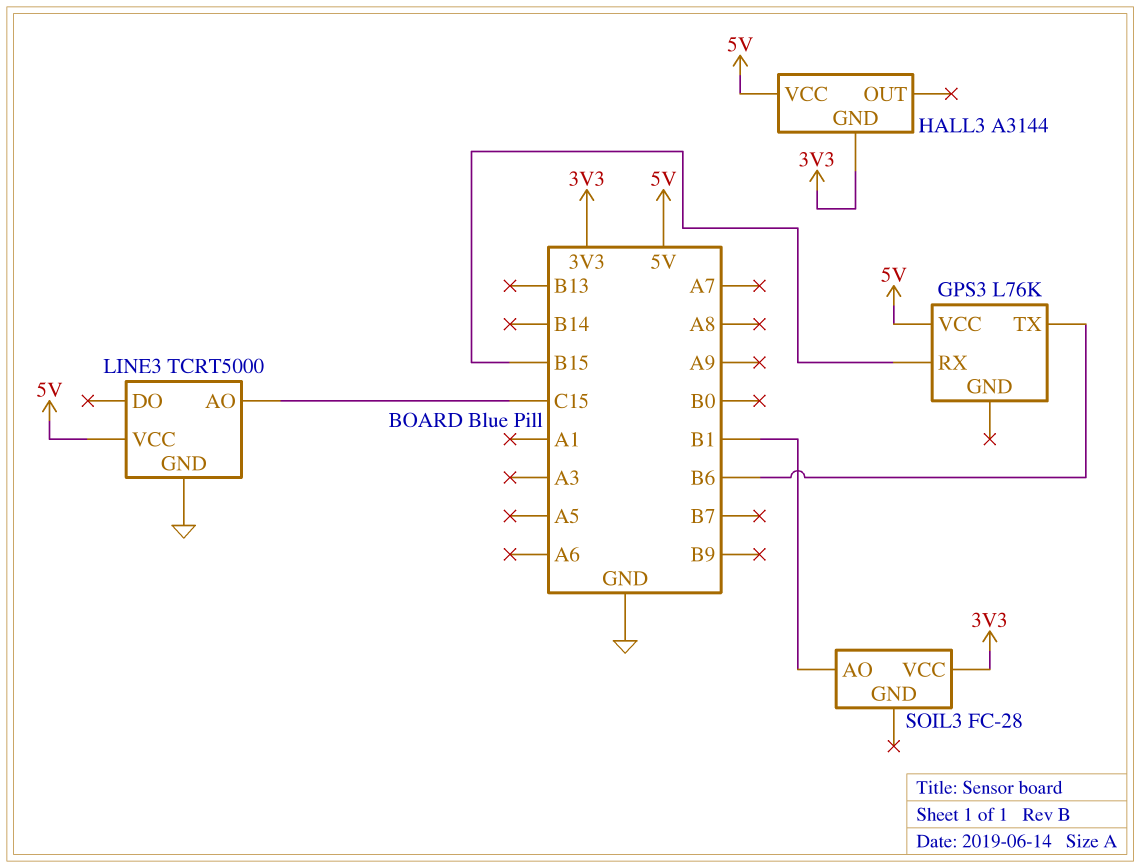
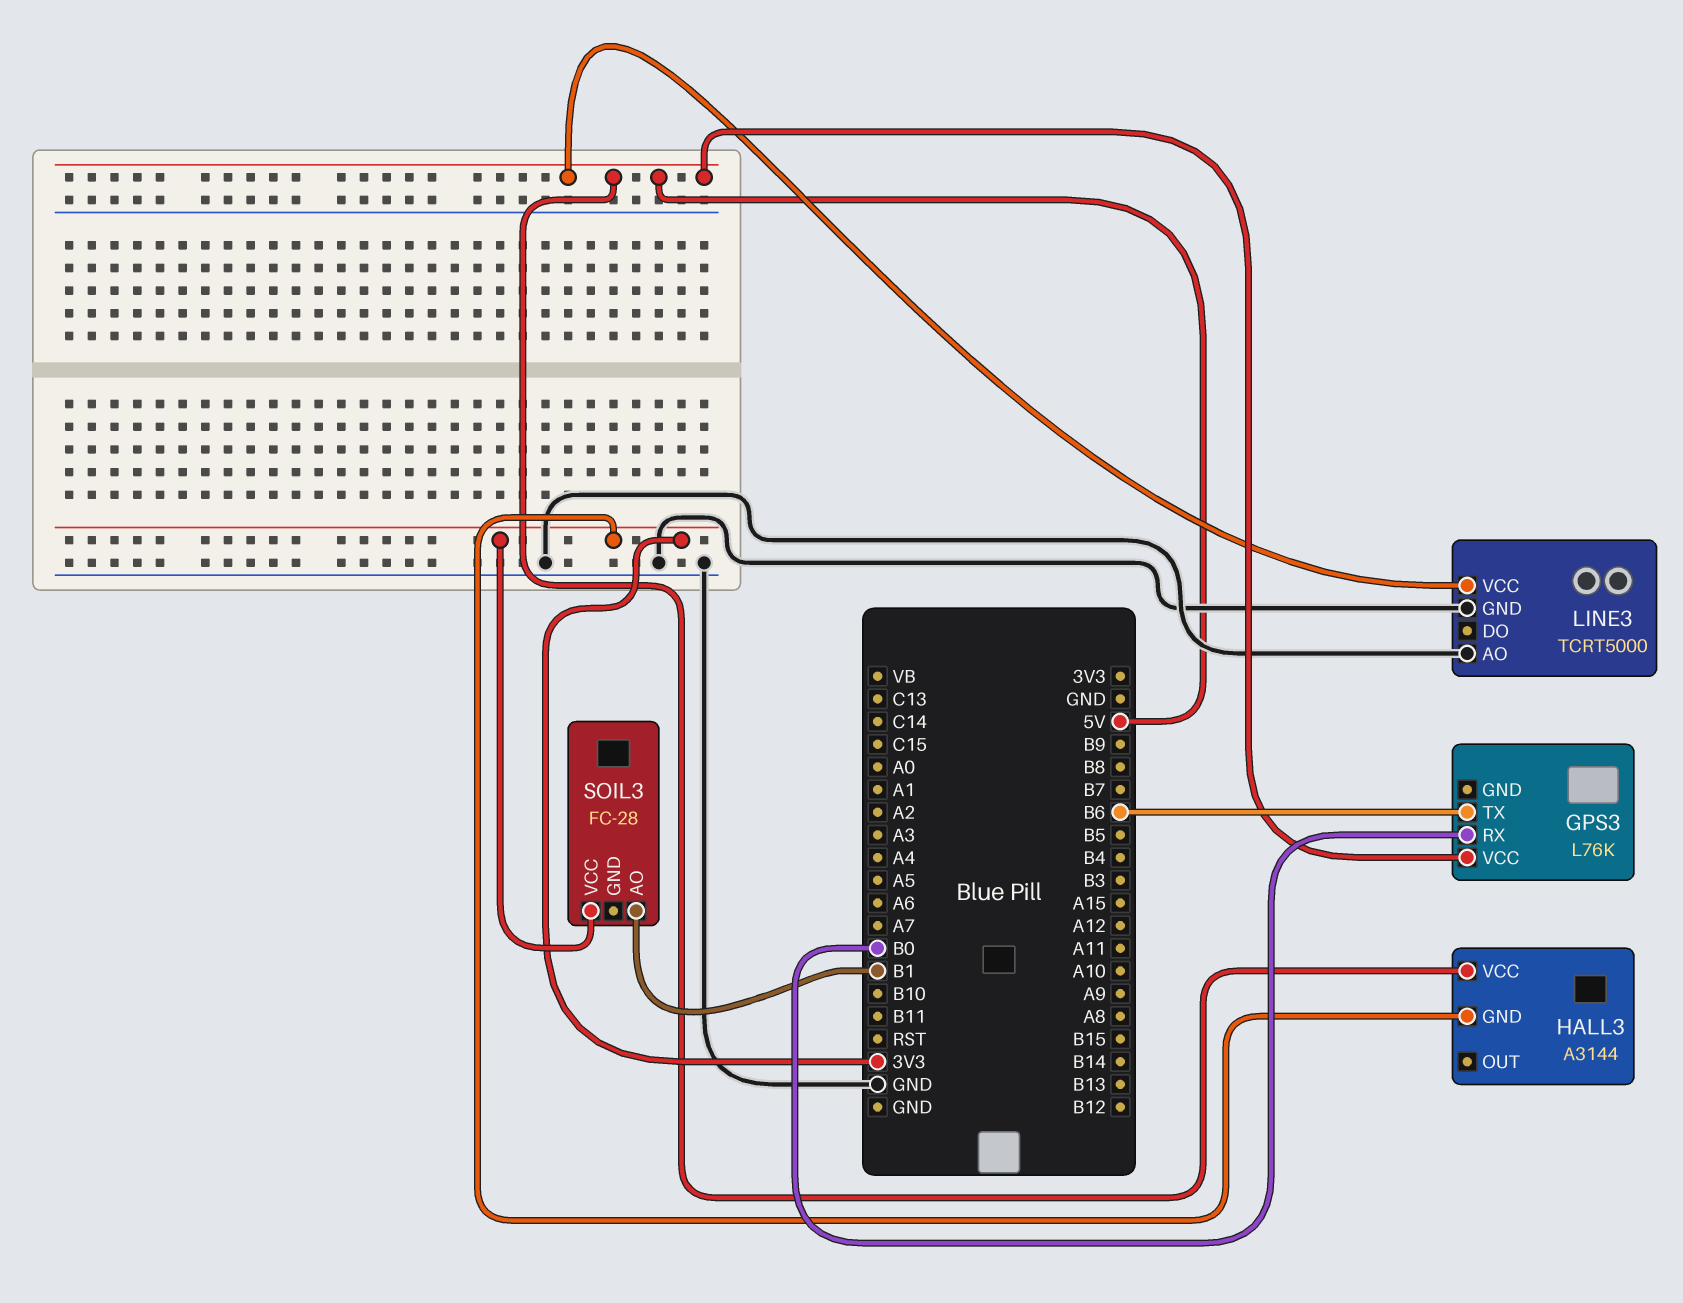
GPS3 pin RX: B15 -> B0
LINE3 pin AO: C15 -> GND

